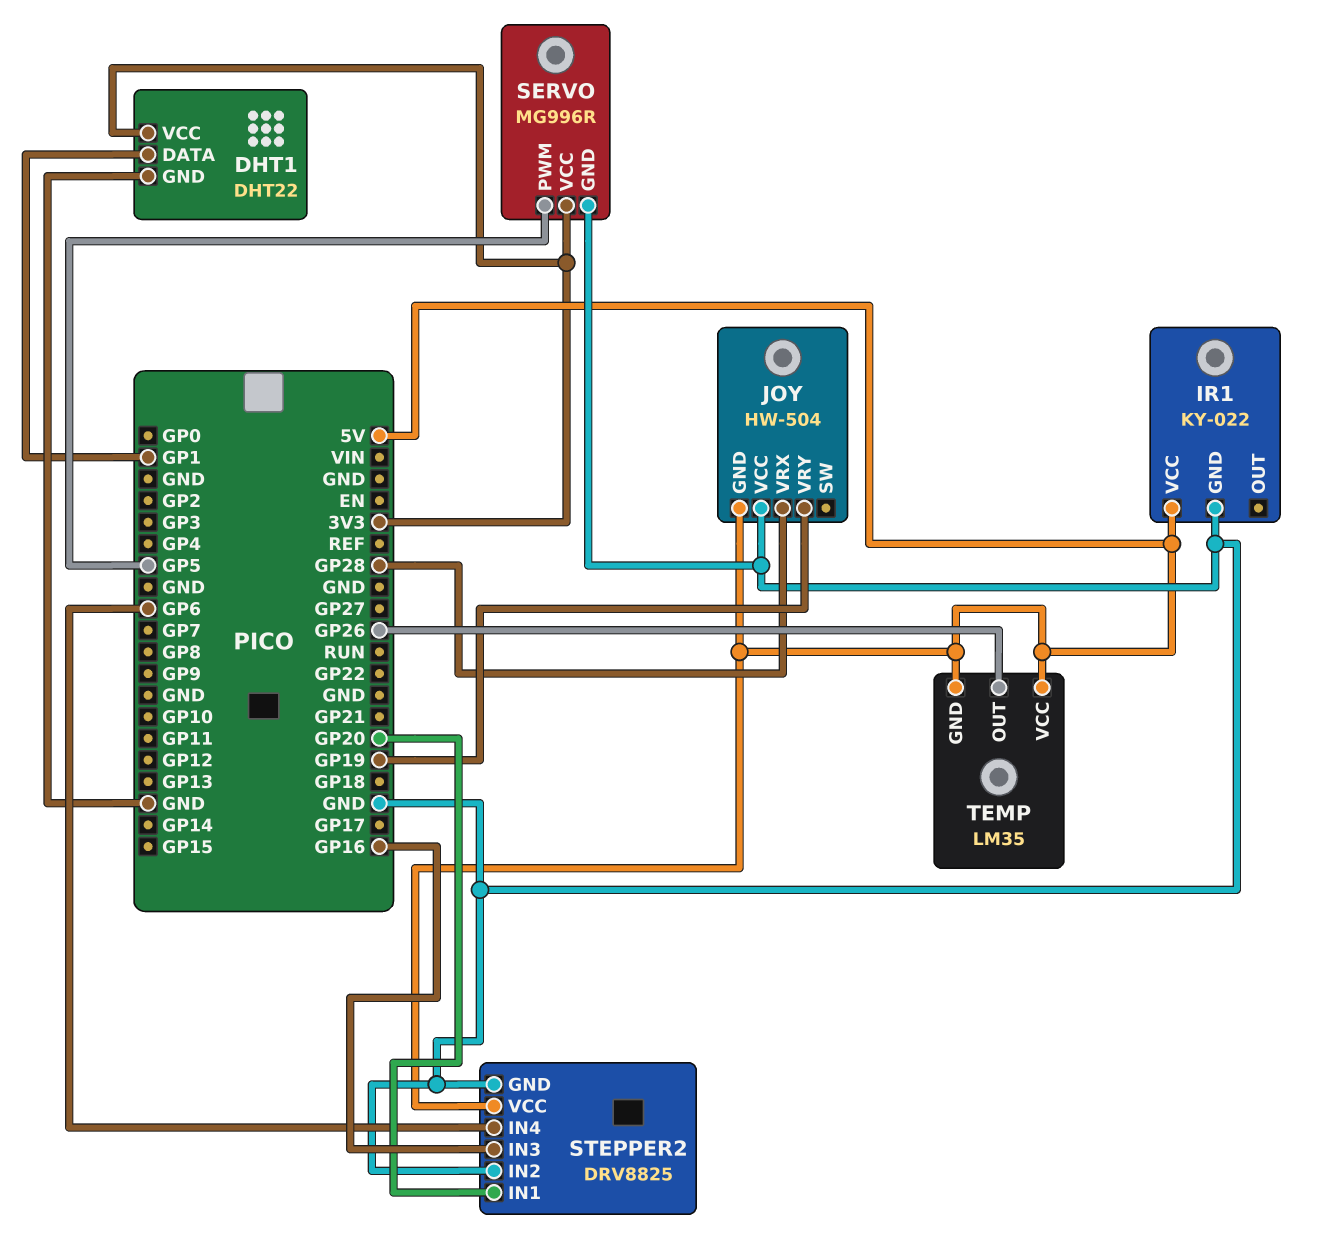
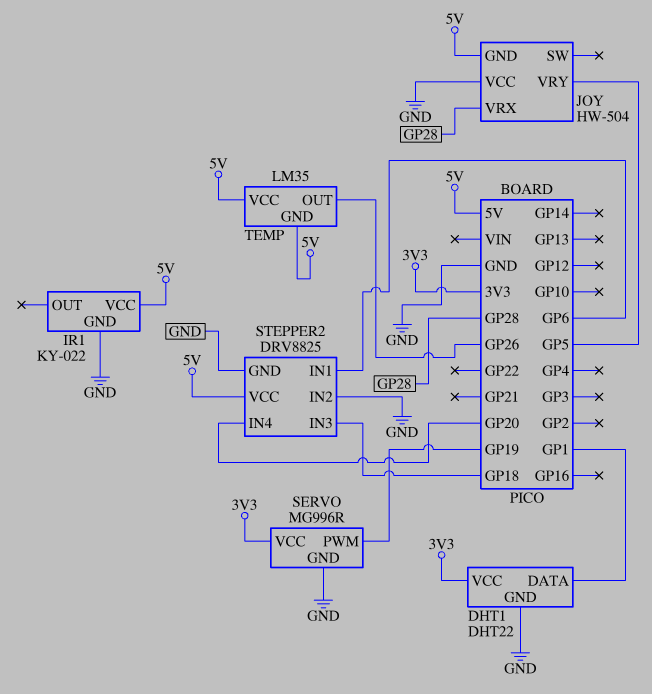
JOY pin VRY: GP19 -> GP5
SERVO pin PWM: GP5 -> GP19
STEPPER2 pin IN1: GP20 -> GP6
STEPPER2 pin IN3: GP16 -> GP18
STEPPER2 pin IN4: GP6 -> GP20

